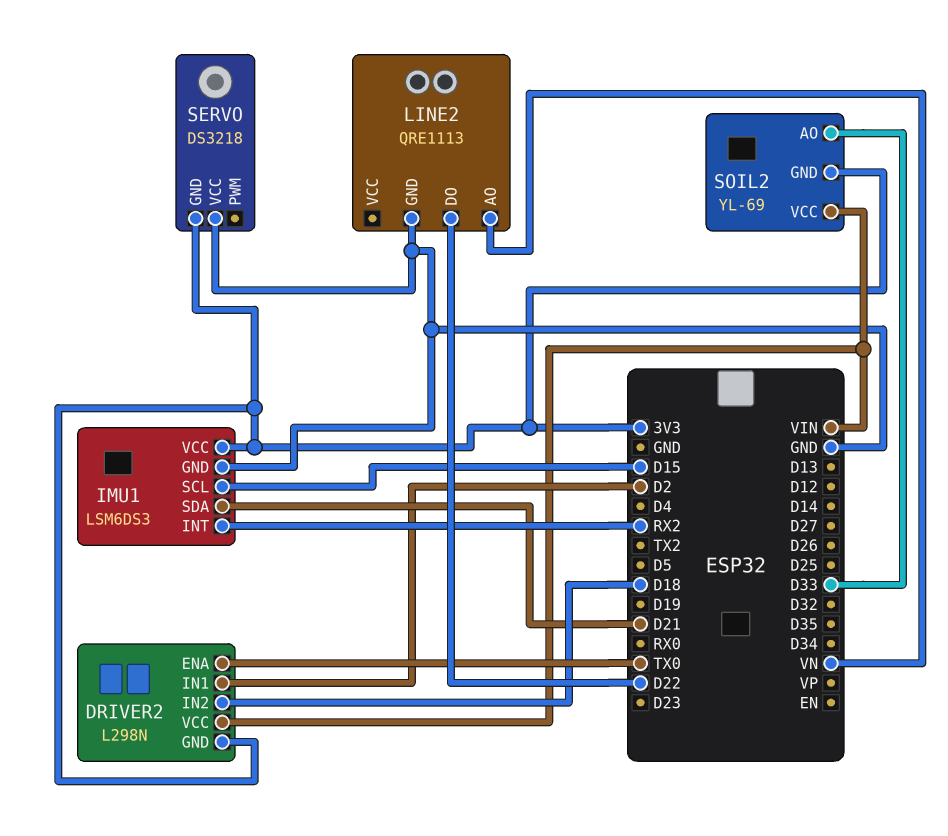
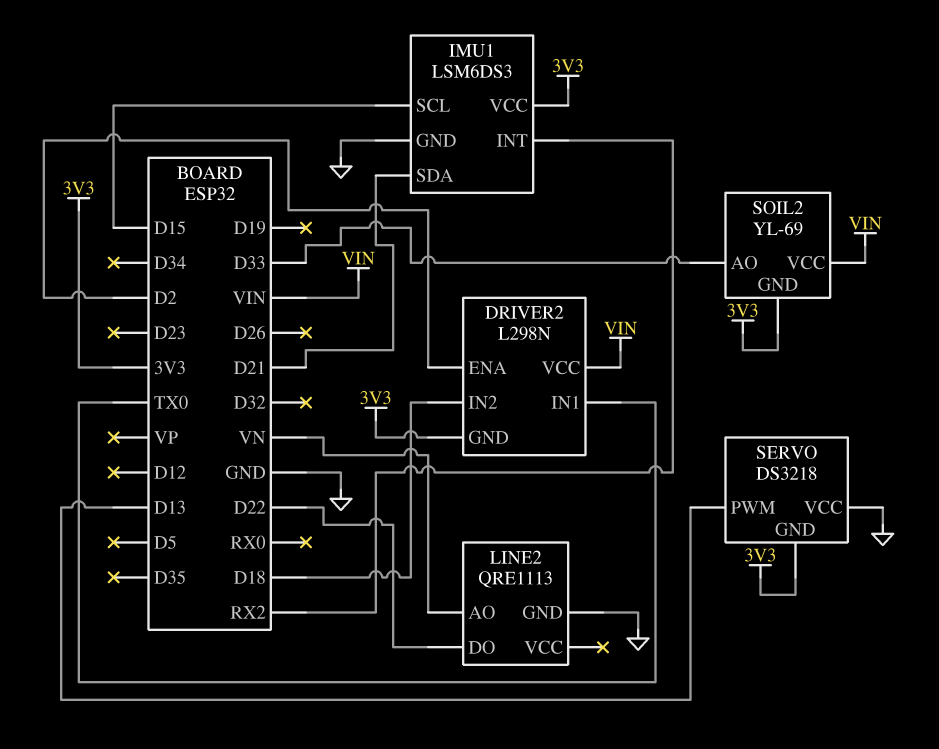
DRIVER2 pin ENA: TX0 -> D2
DRIVER2 pin IN1: D2 -> TX0
SERVO pin PWM: none -> D13

